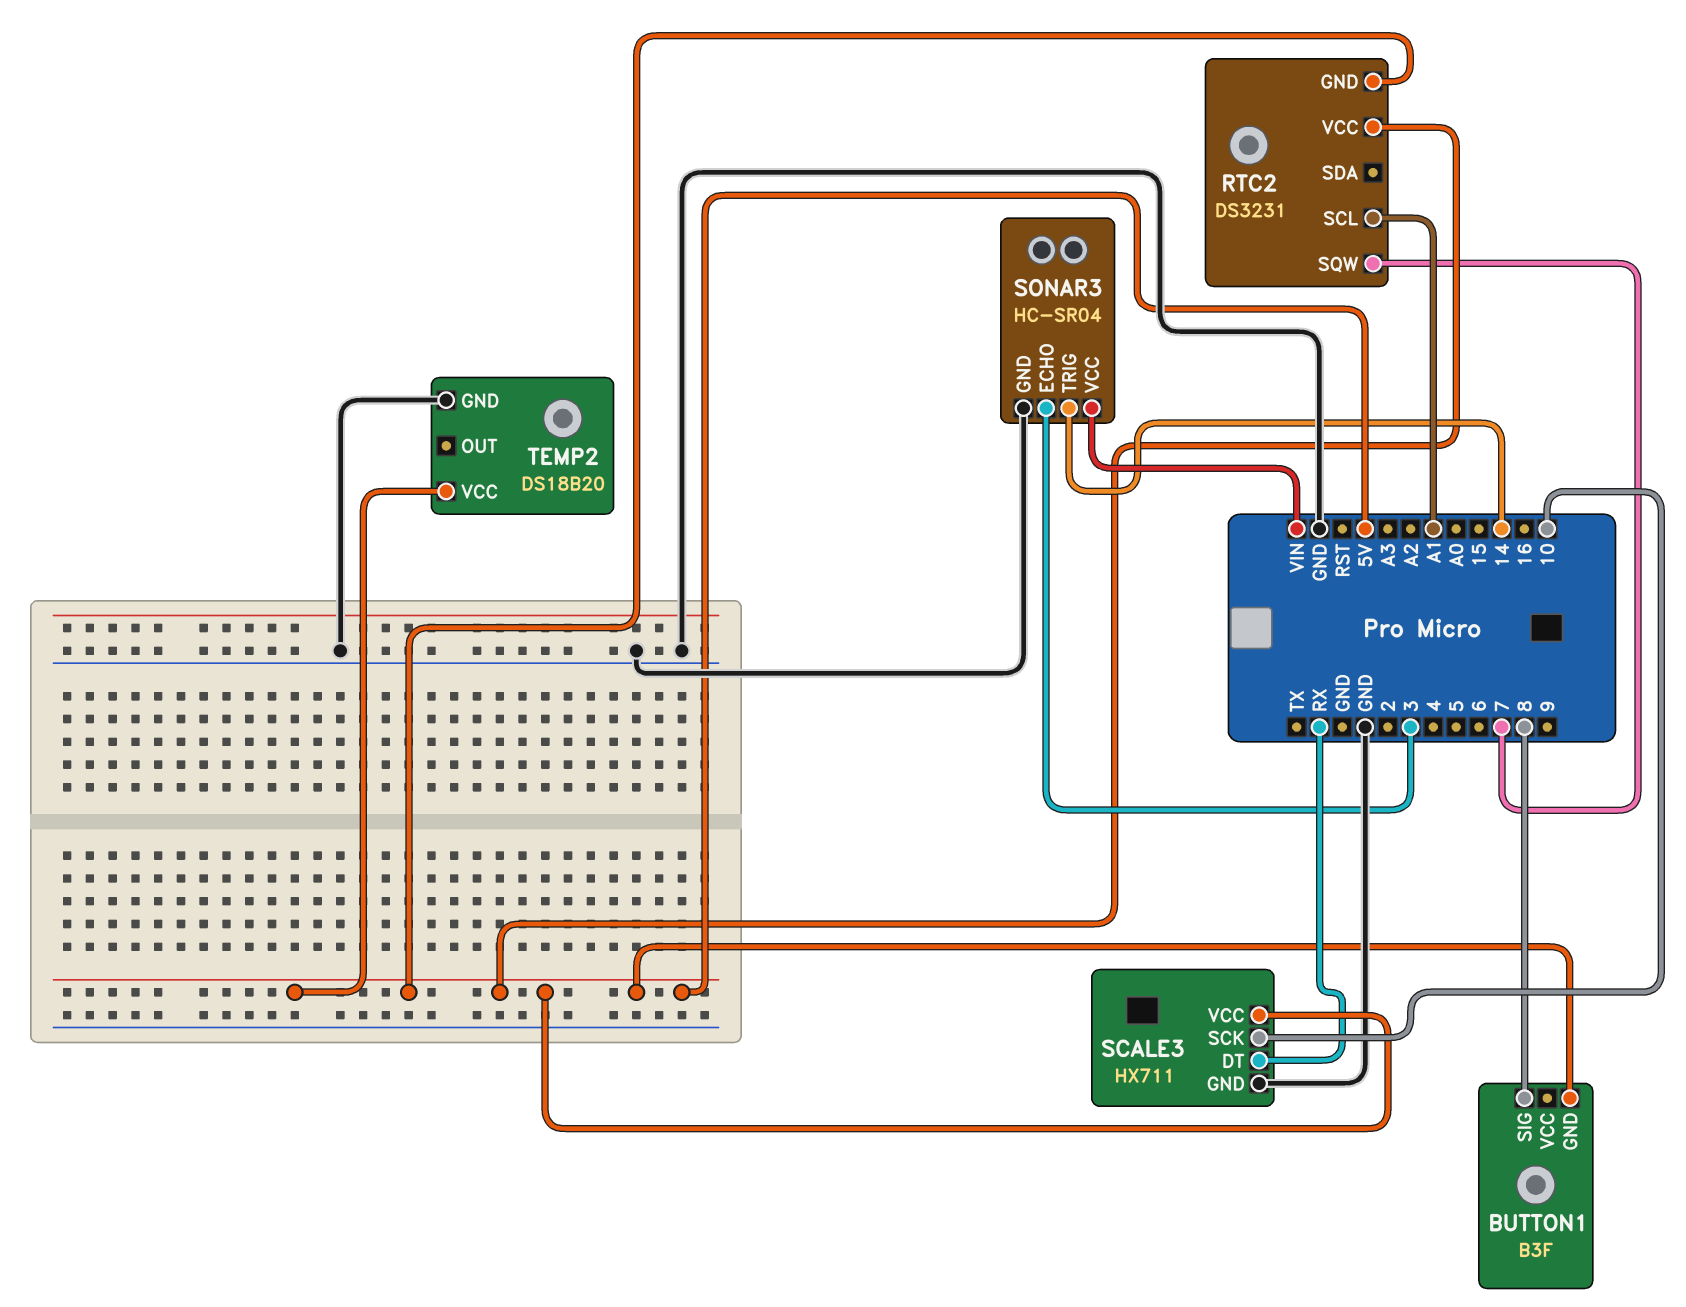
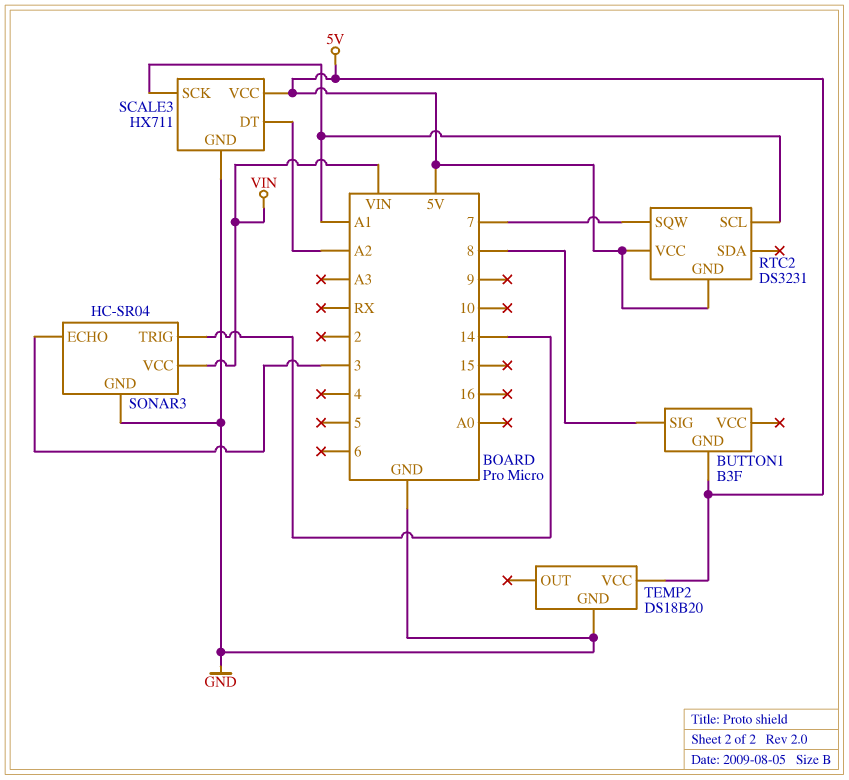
SCALE3 pin DT: RX -> A2
SCALE3 pin SCK: 10 -> A1

